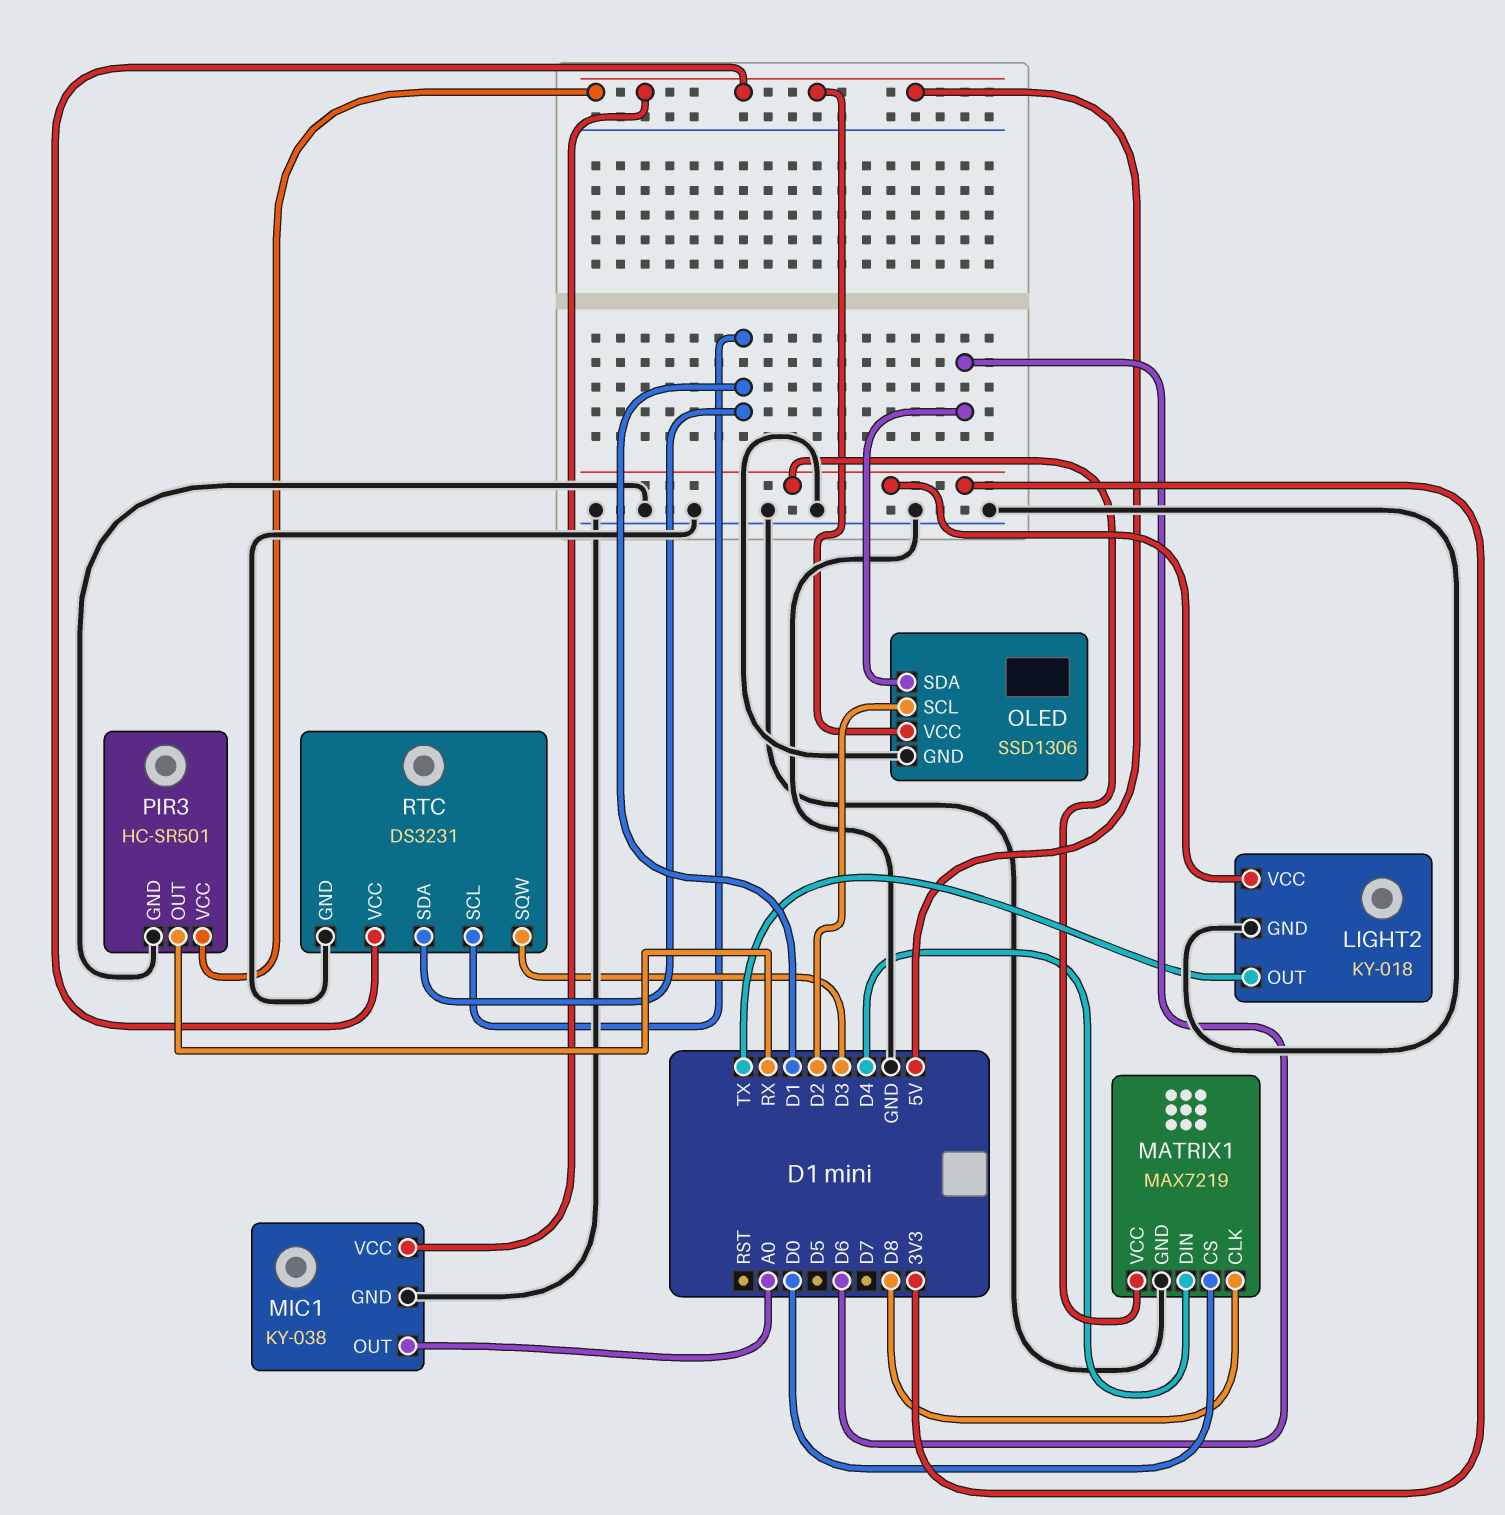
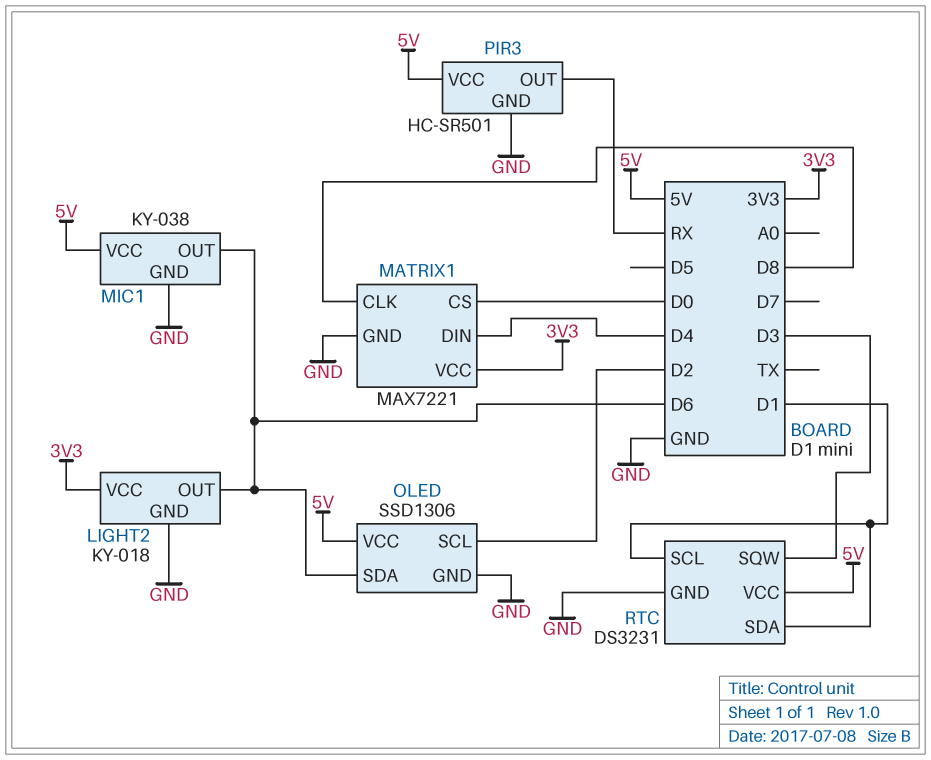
LIGHT2 pin OUT: TX -> D6
MATRIX1: MAX7219 -> MAX7221
MIC1 pin OUT: A0 -> D6

